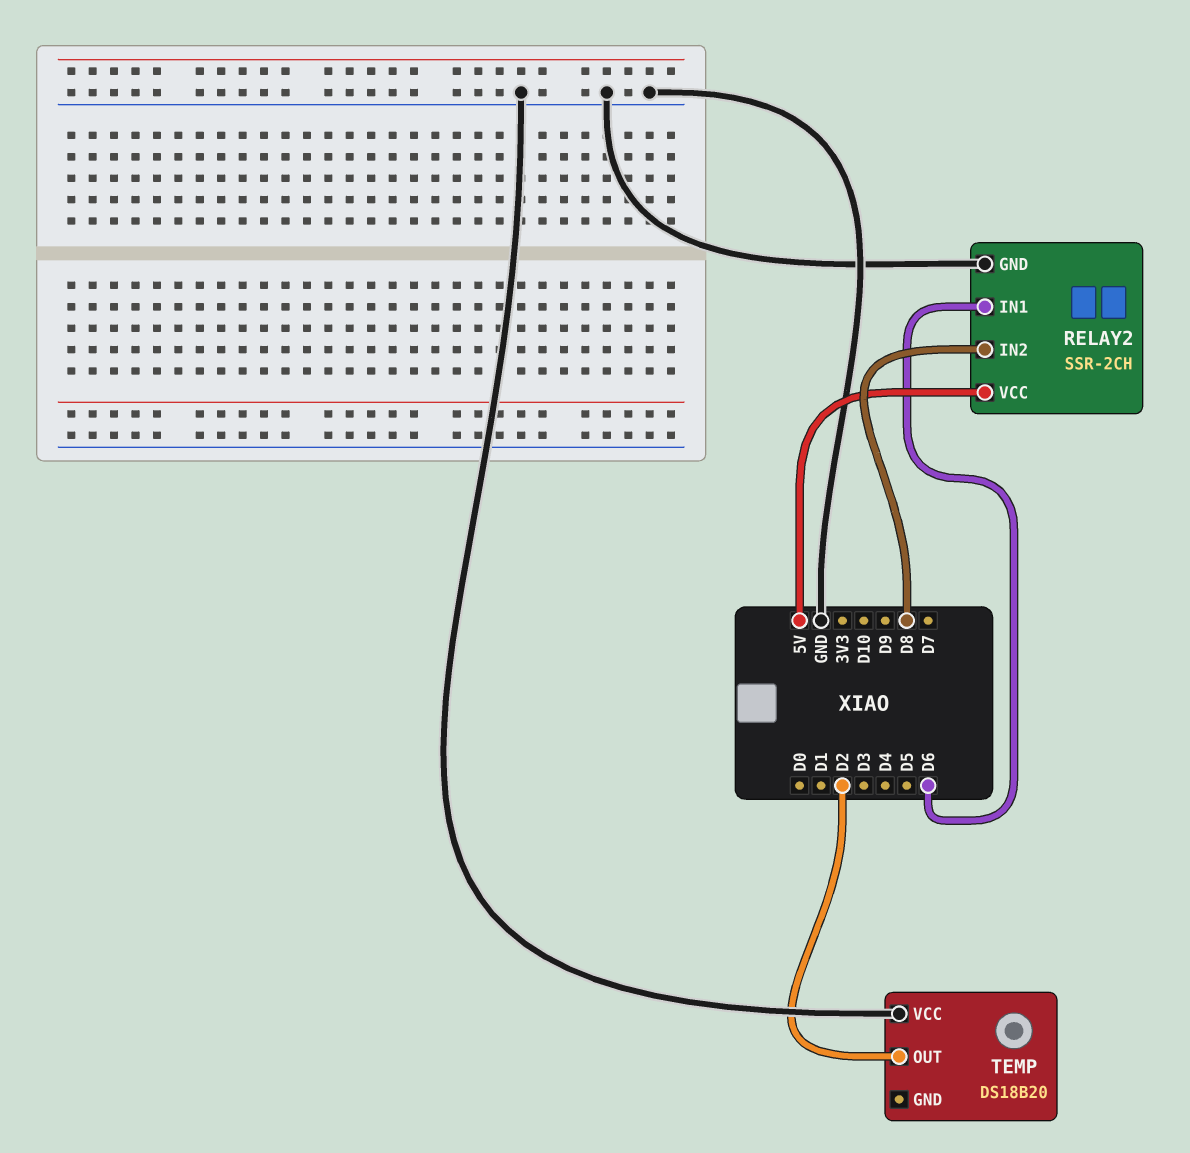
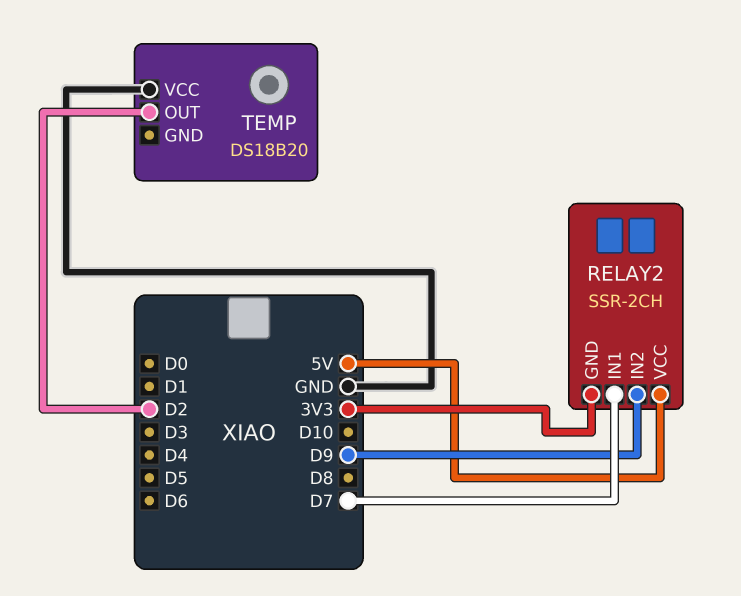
RELAY2 pin GND: GND -> 3V3
RELAY2 pin IN1: D6 -> D7
RELAY2 pin IN2: D8 -> D9

